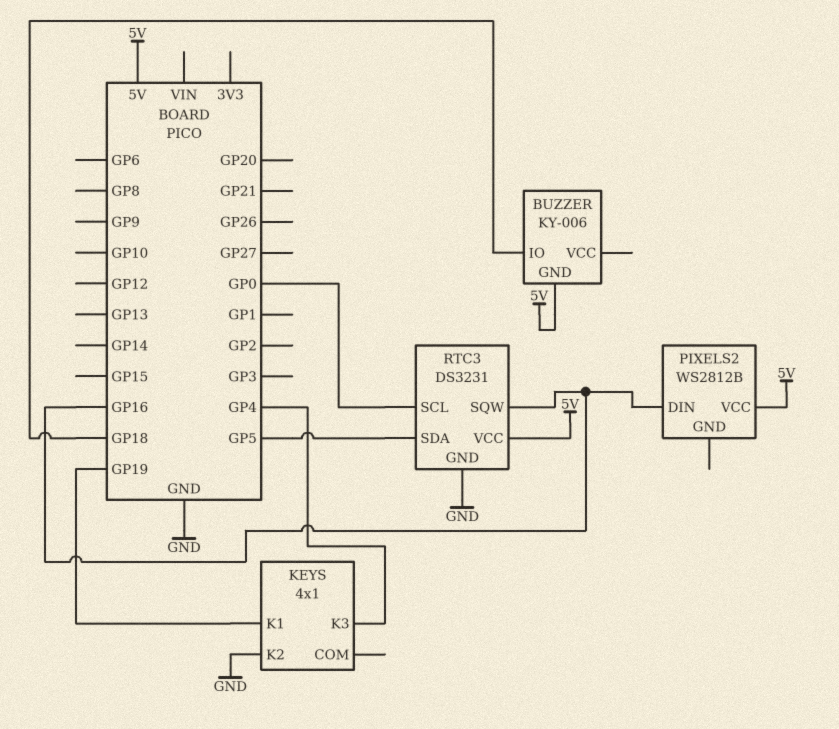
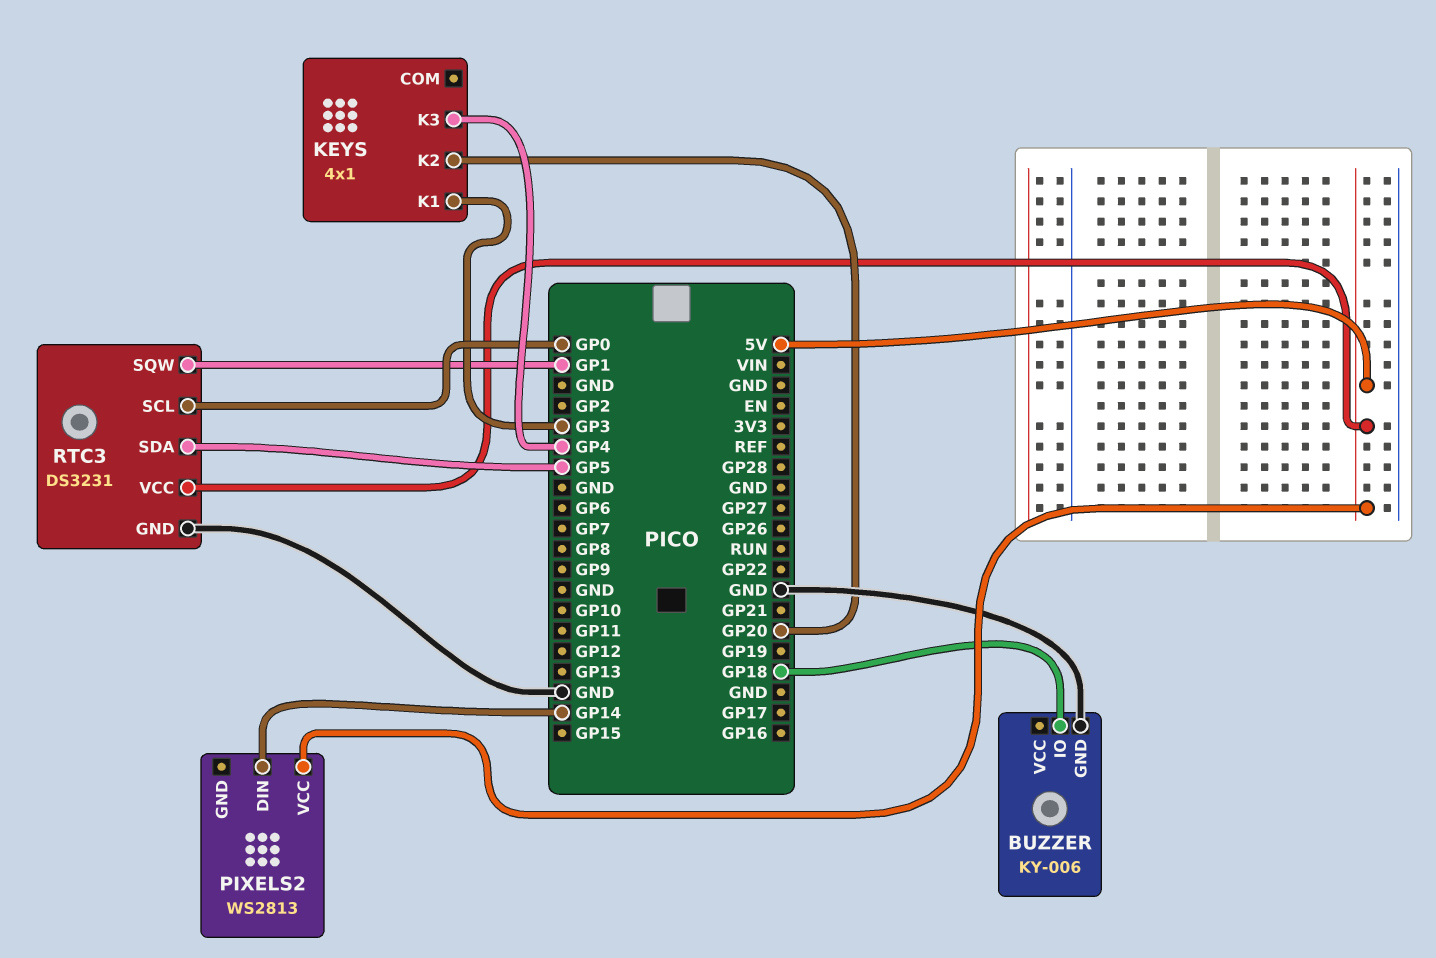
BUZZER pin GND: 5V -> GND
KEYS pin K1: GP19 -> GP3
KEYS pin K2: GND -> GP20
PIXELS2: WS2812B -> WS2813
PIXELS2 pin DIN: GP16 -> GP14
RTC3 pin SQW: GP16 -> GP1

